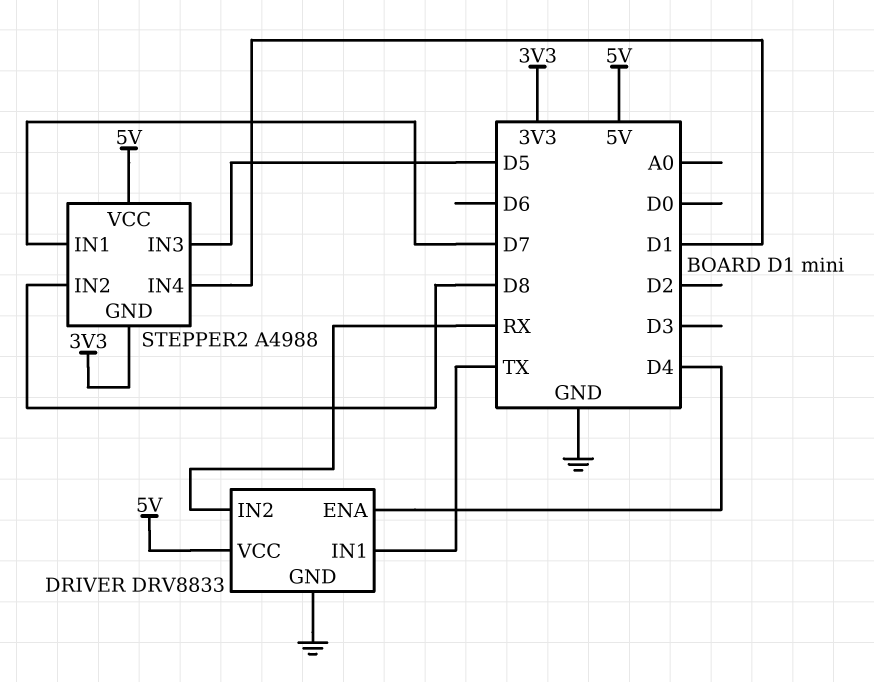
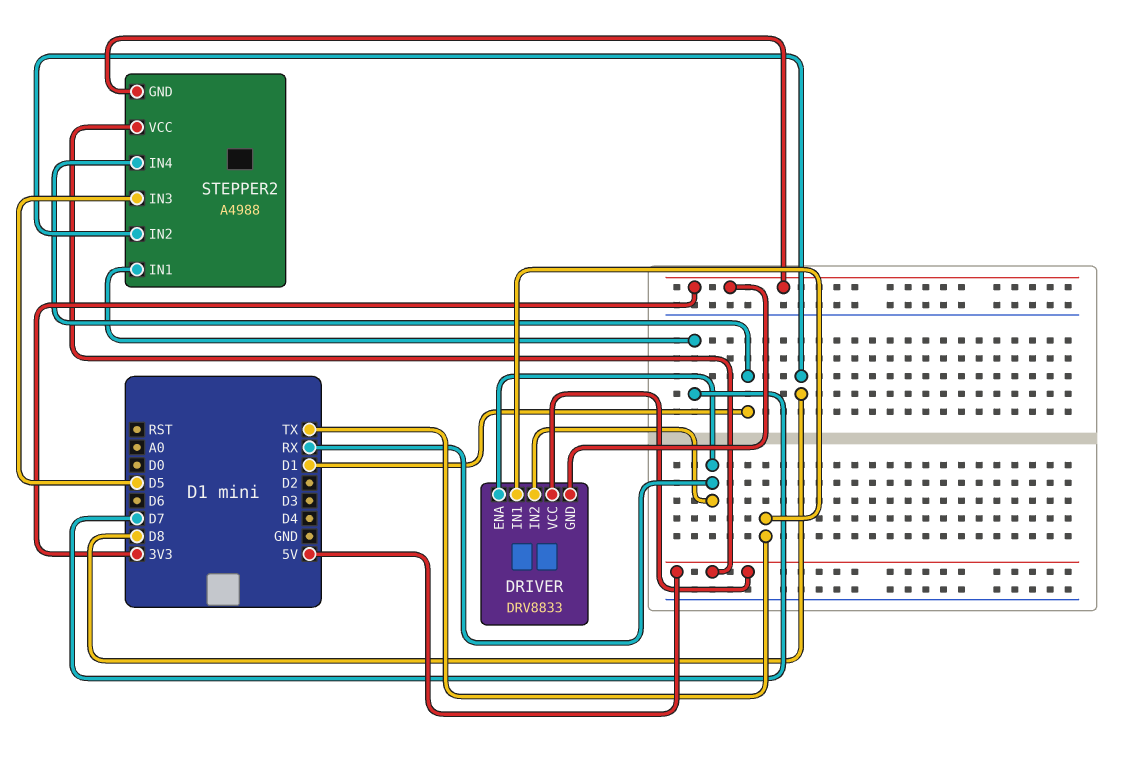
DRIVER pin ENA: D4 -> RX
DRIVER pin GND: GND -> 3V3

